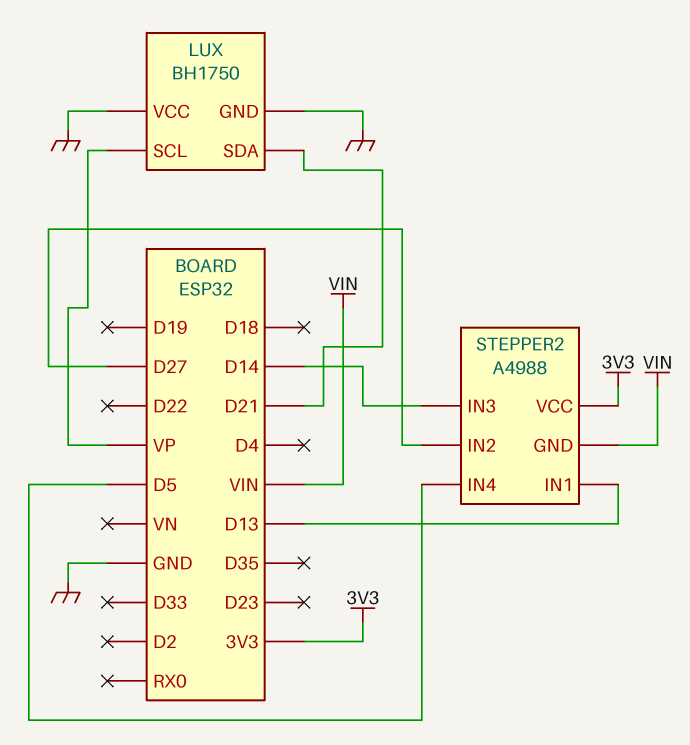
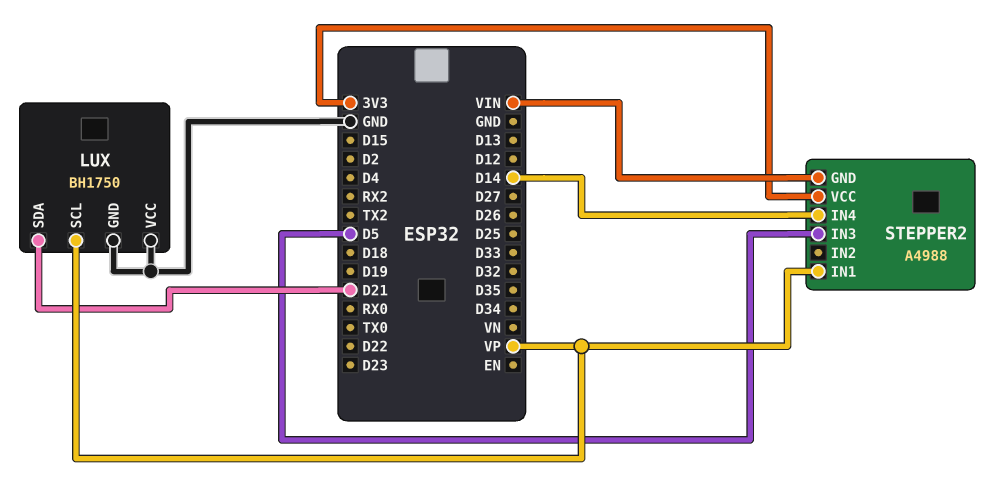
STEPPER2 pin IN1: D13 -> VP
STEPPER2 pin IN2: D27 -> none
STEPPER2 pin IN3: D14 -> D5
STEPPER2 pin IN4: D5 -> D14

